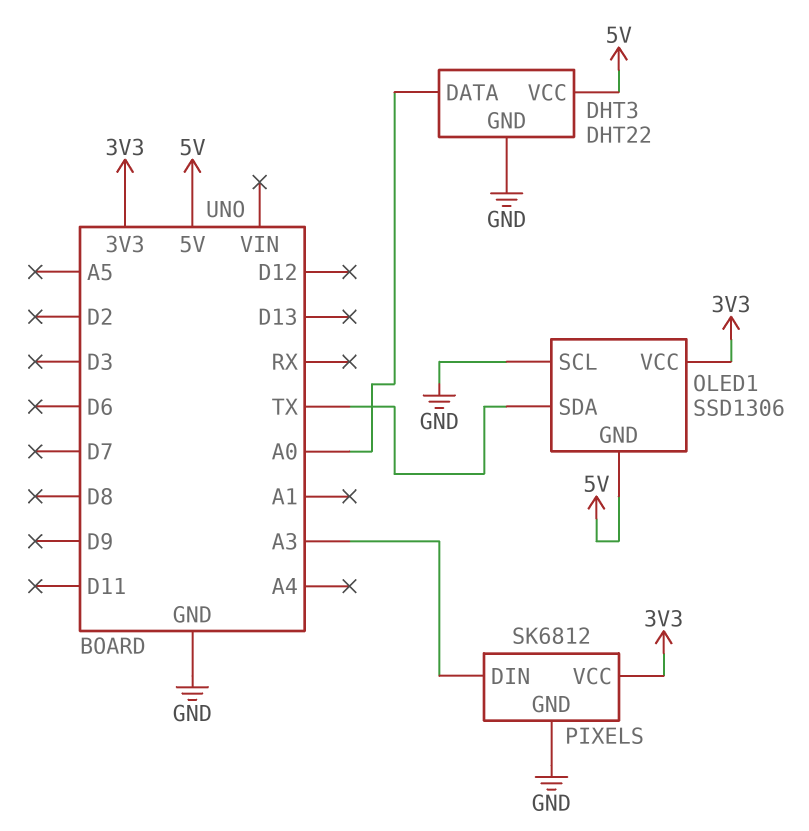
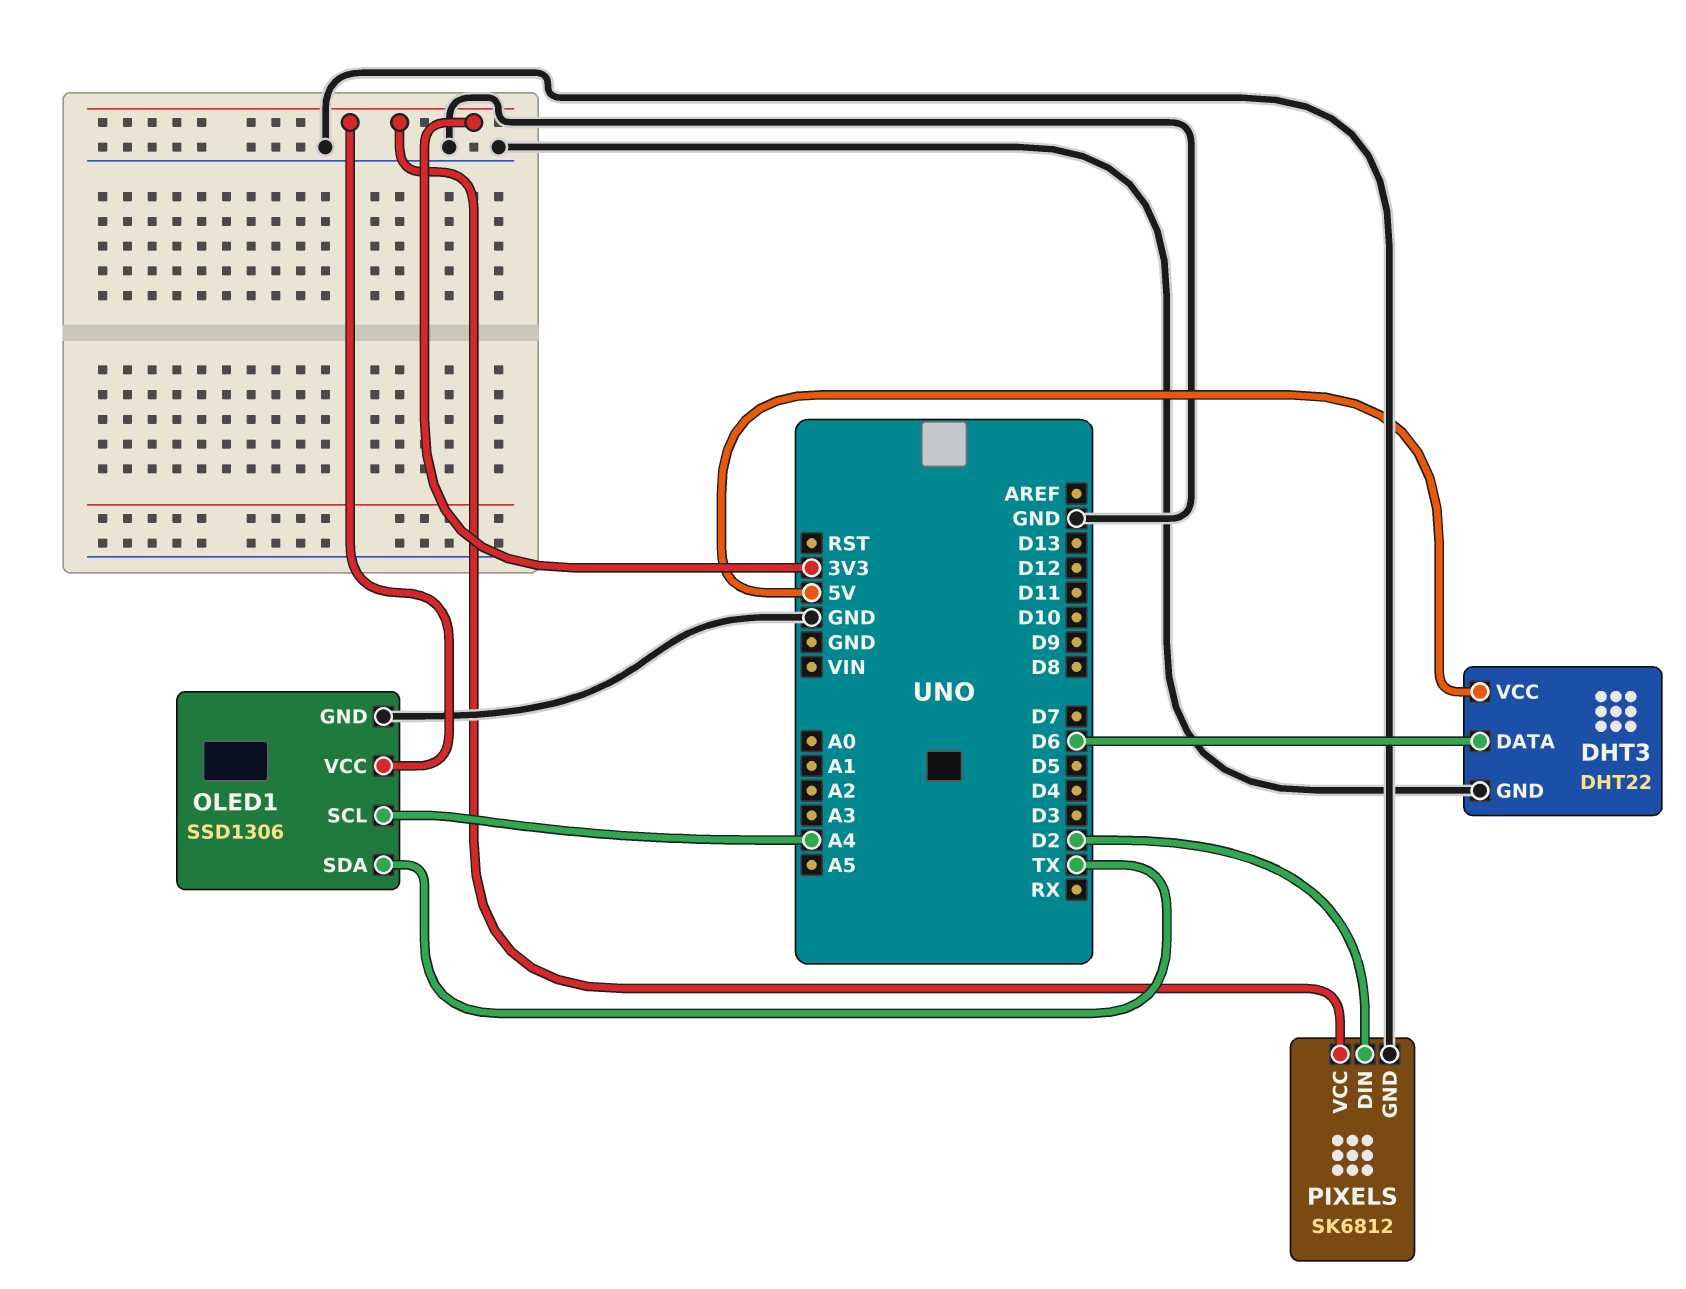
DHT3 pin DATA: A0 -> D6
OLED1 pin GND: 5V -> GND
OLED1 pin SCL: GND -> A4
PIXELS pin DIN: A3 -> D2

